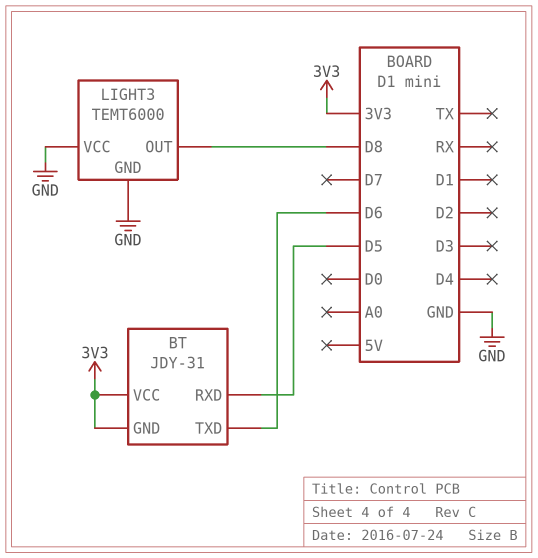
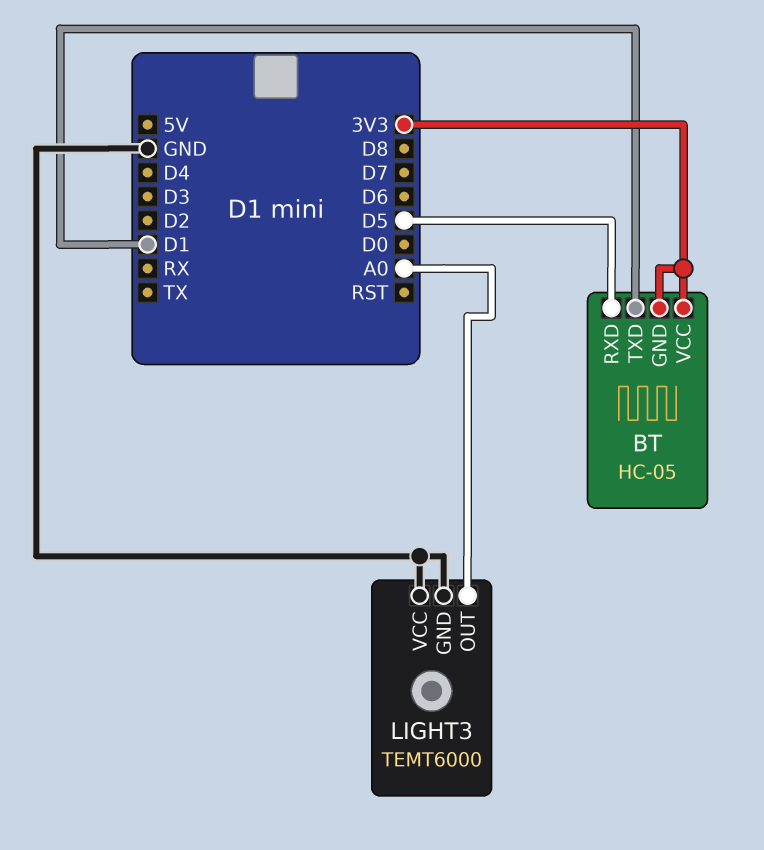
BT: JDY-31 -> HC-05
BT pin TXD: D6 -> D1
LIGHT3 pin OUT: D8 -> A0

